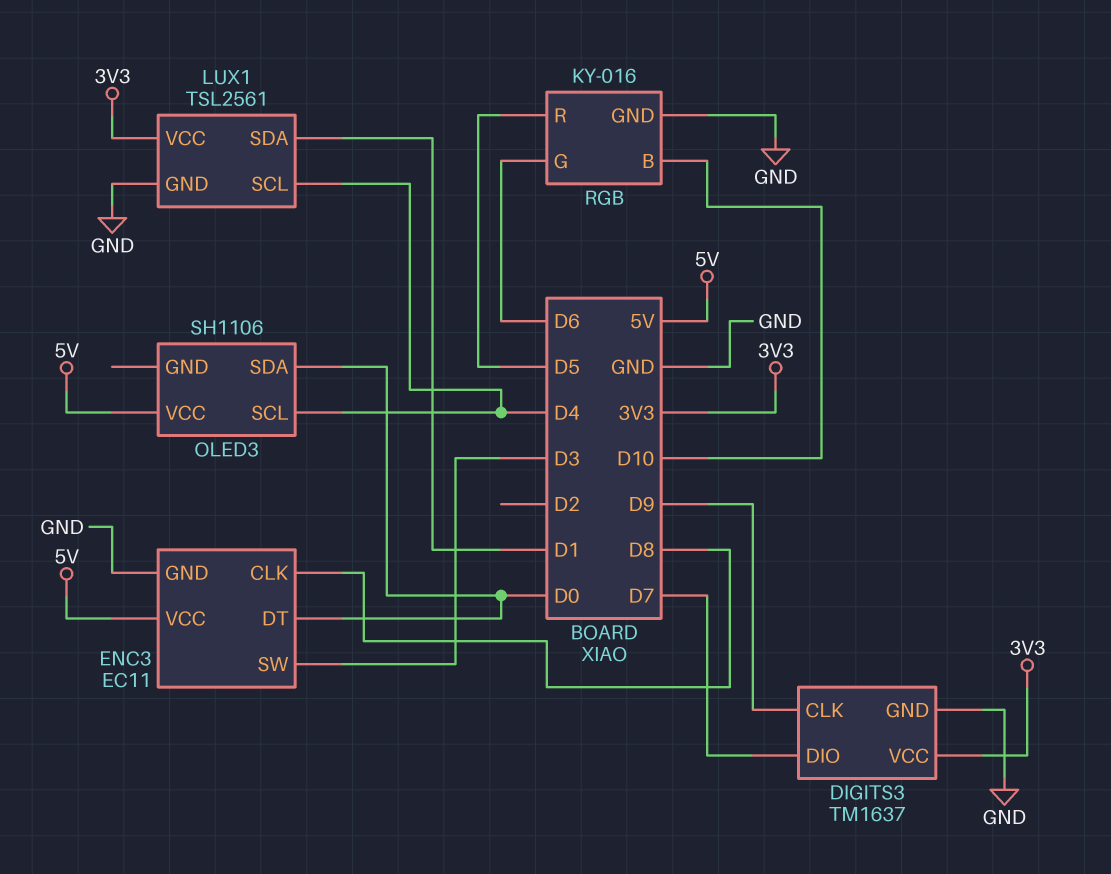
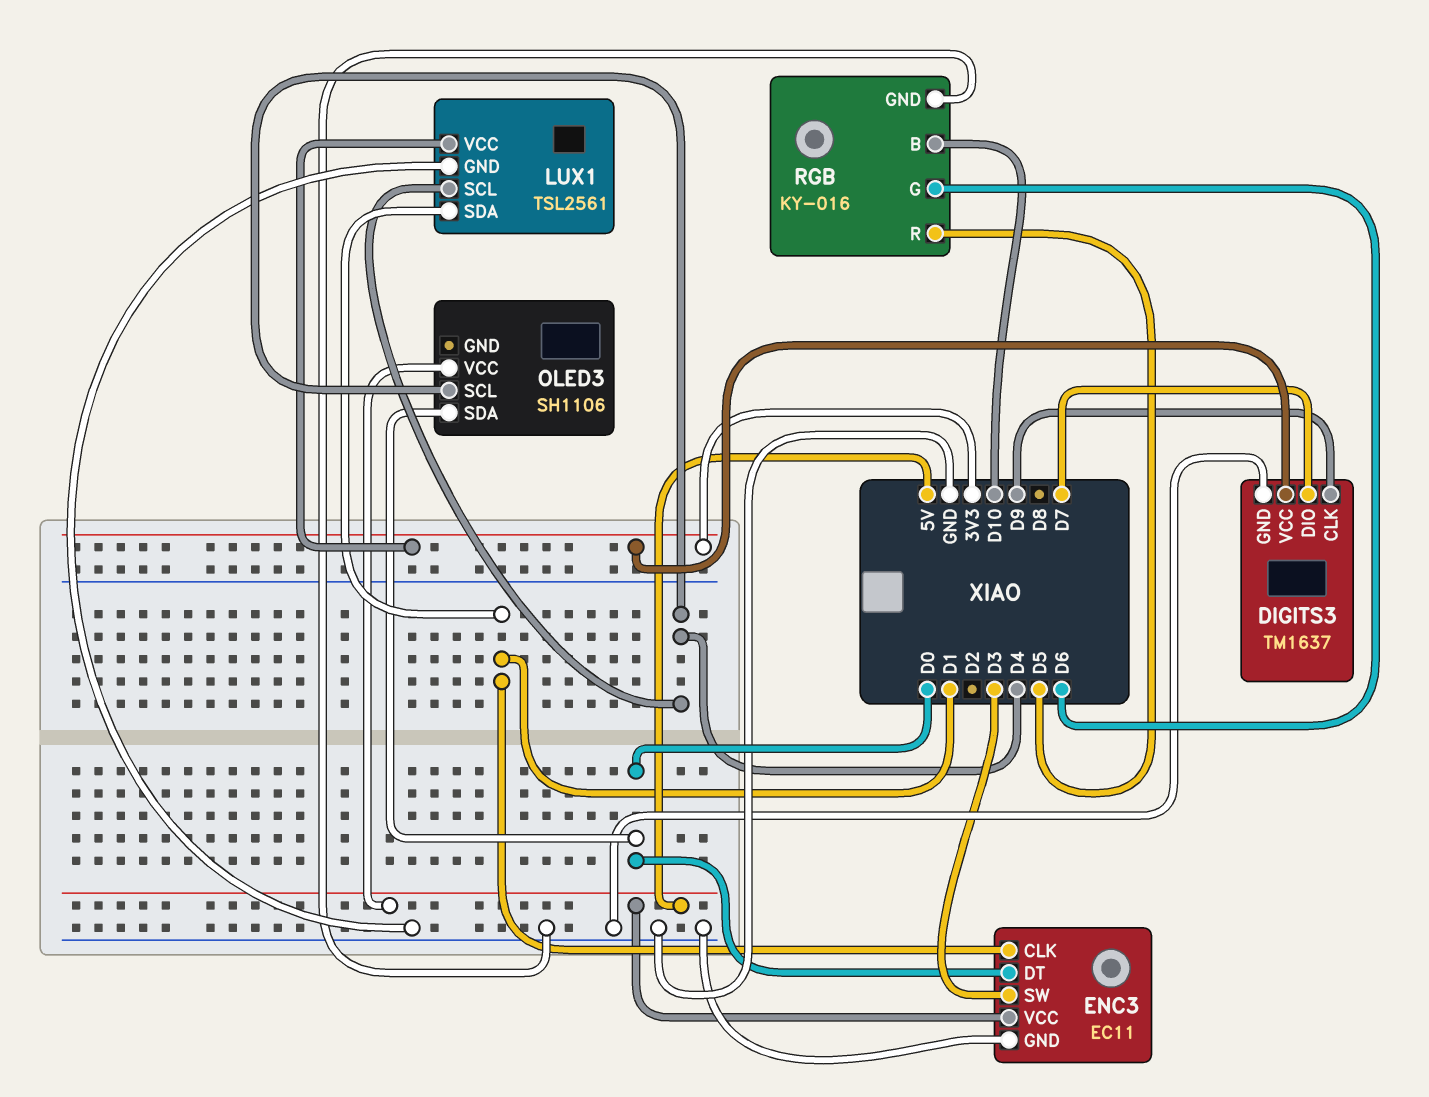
ENC3 pin CLK: D8 -> D1

